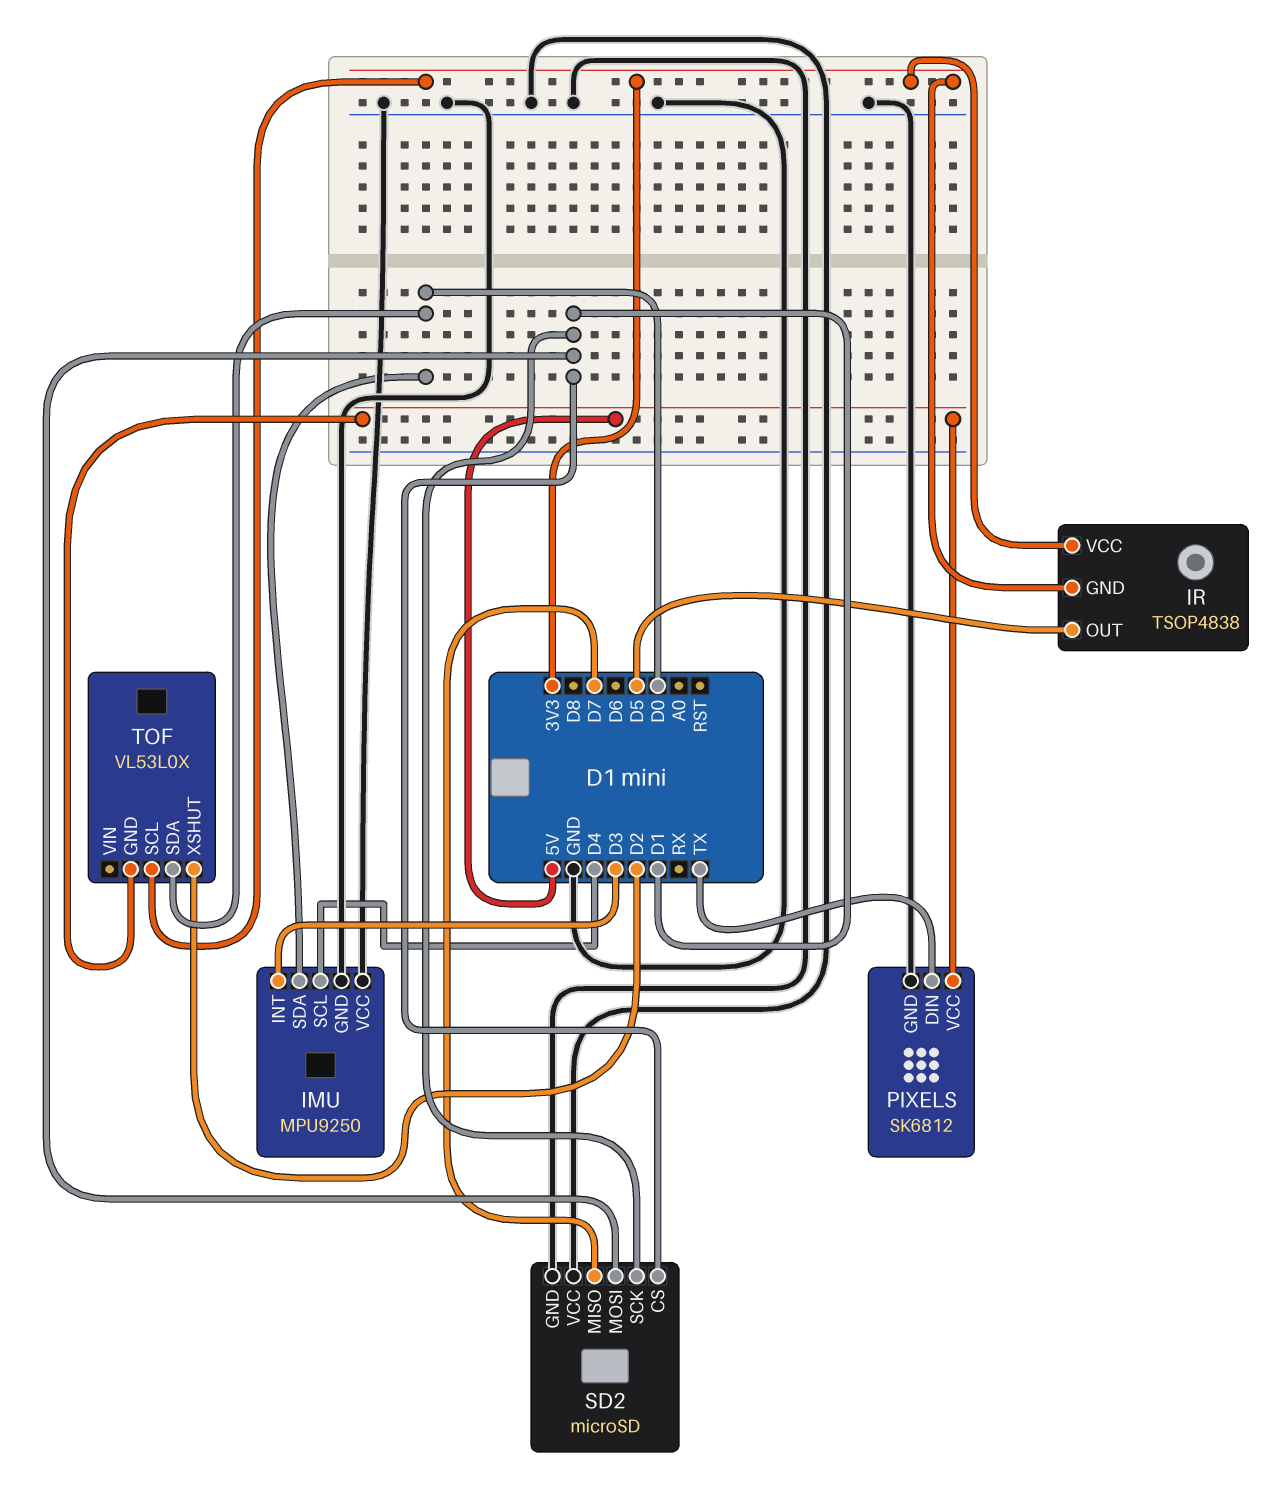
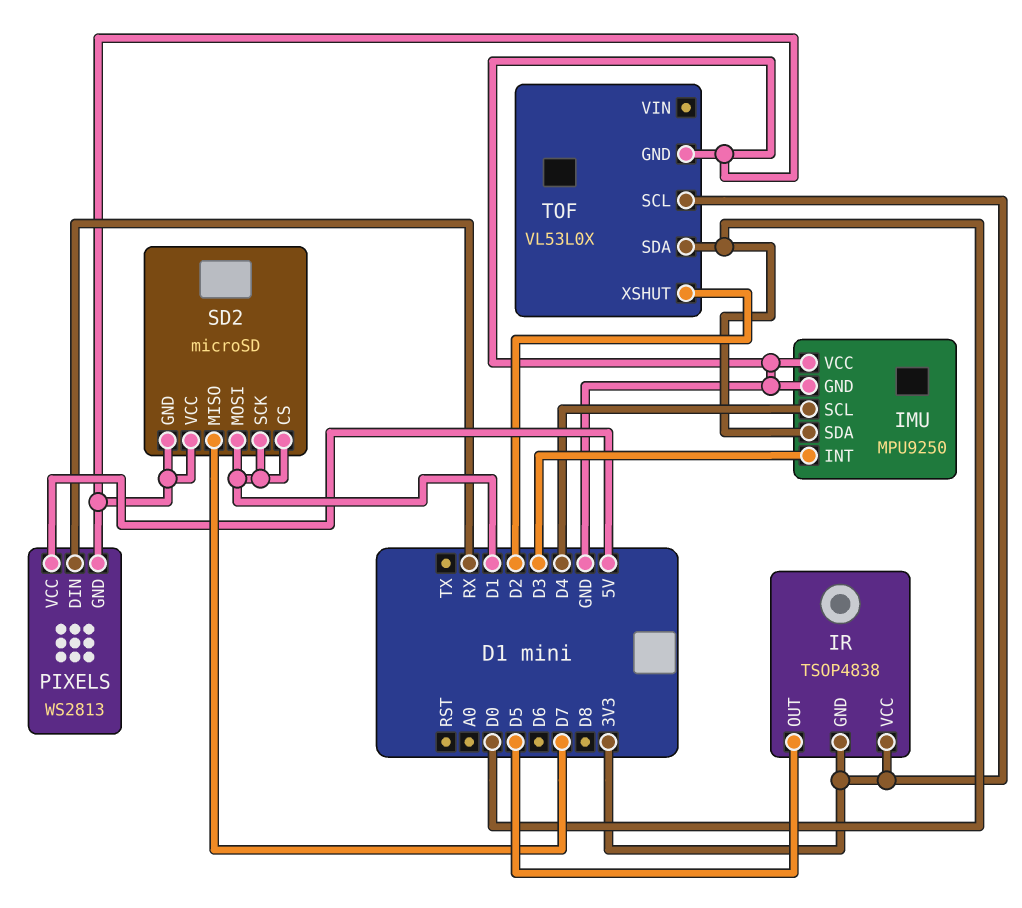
PIXELS: SK6812 -> WS2813
PIXELS pin DIN: TX -> RX
TOF pin GND: 5V -> GND

